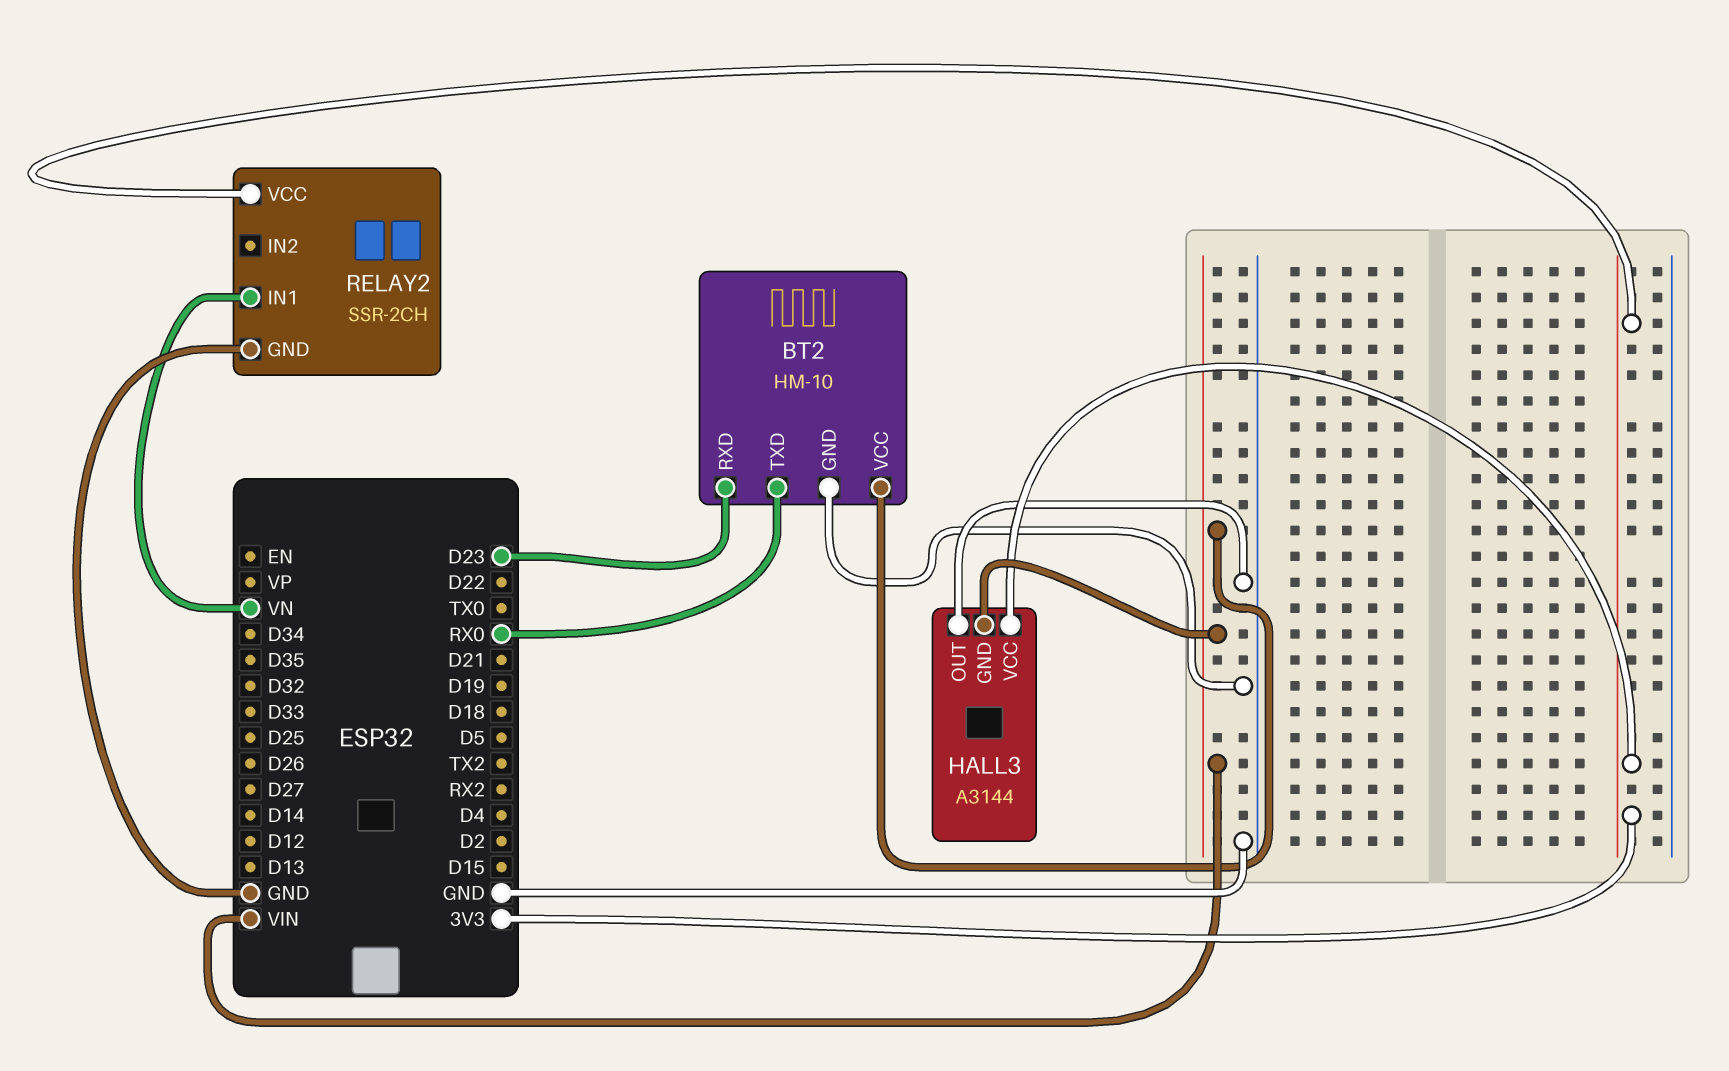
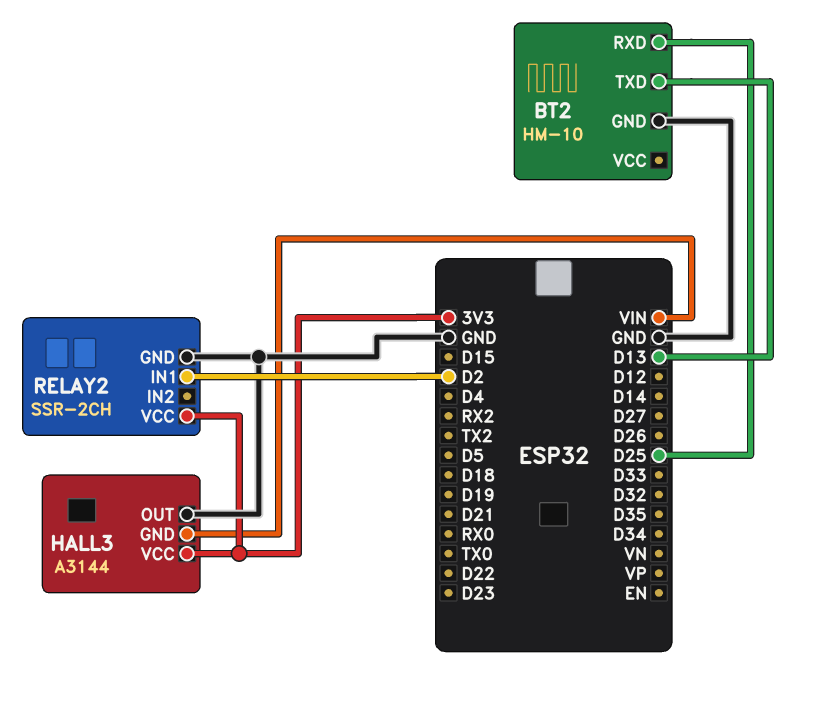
BT2 pin RXD: D23 -> D25
BT2 pin TXD: RX0 -> D13
BT2 pin VCC: VIN -> none
RELAY2 pin IN1: VN -> D2

